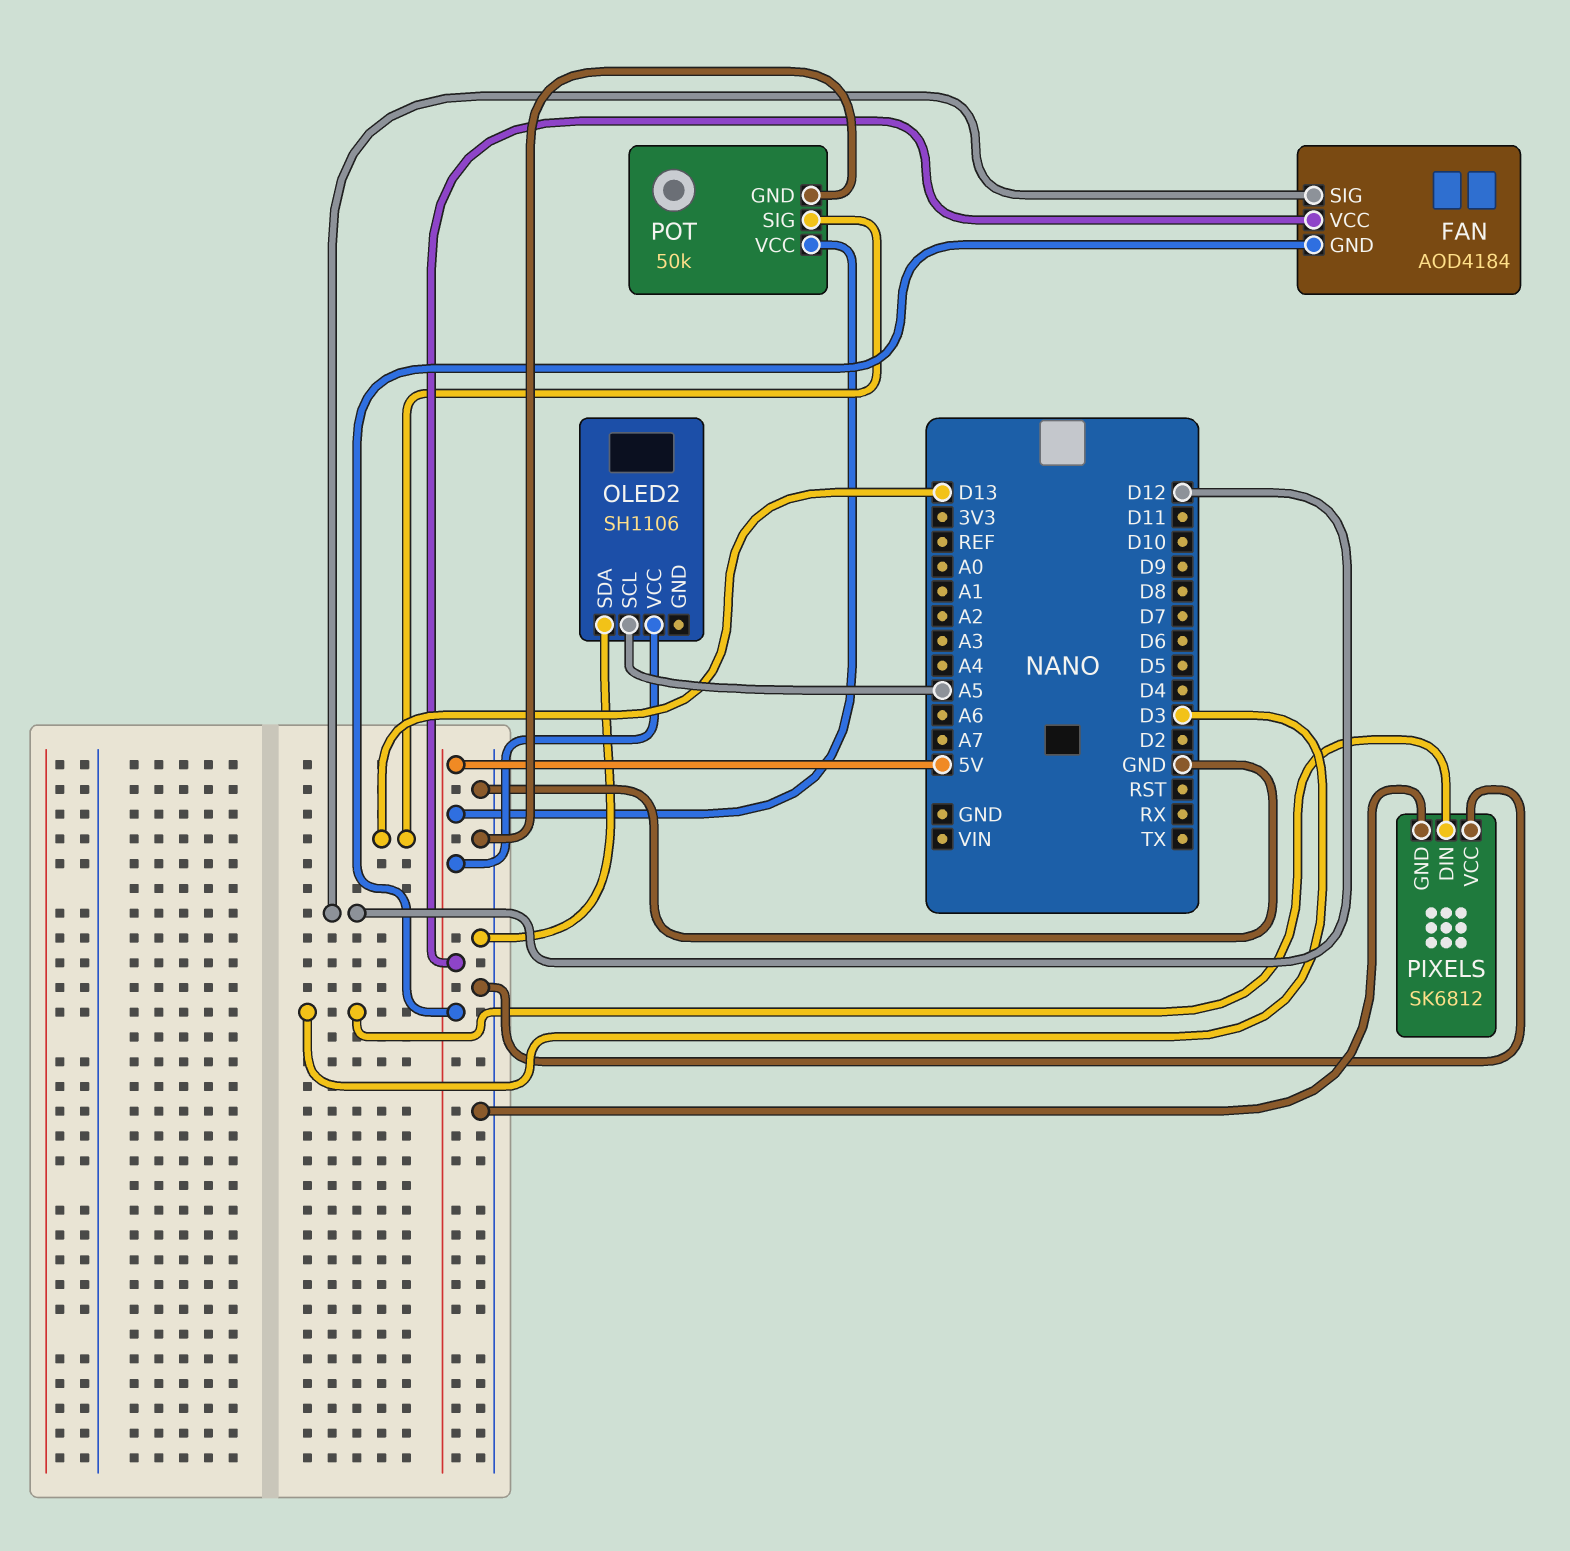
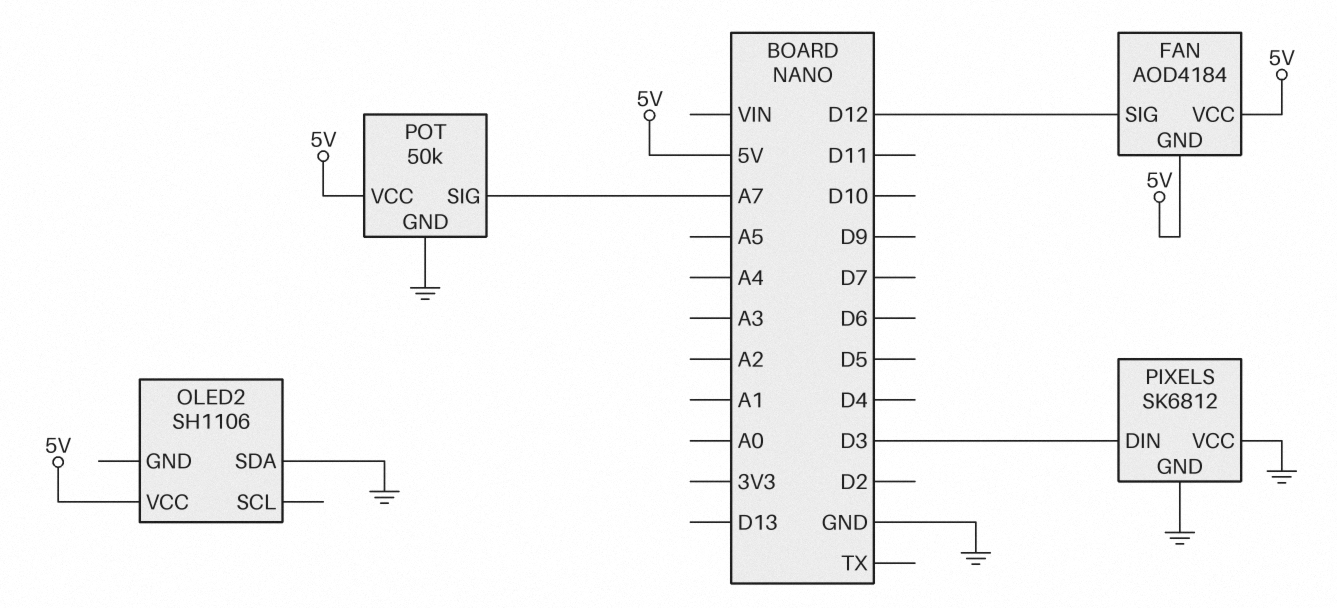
OLED2 pin SCL: A5 -> none
POT pin SIG: D13 -> A7

